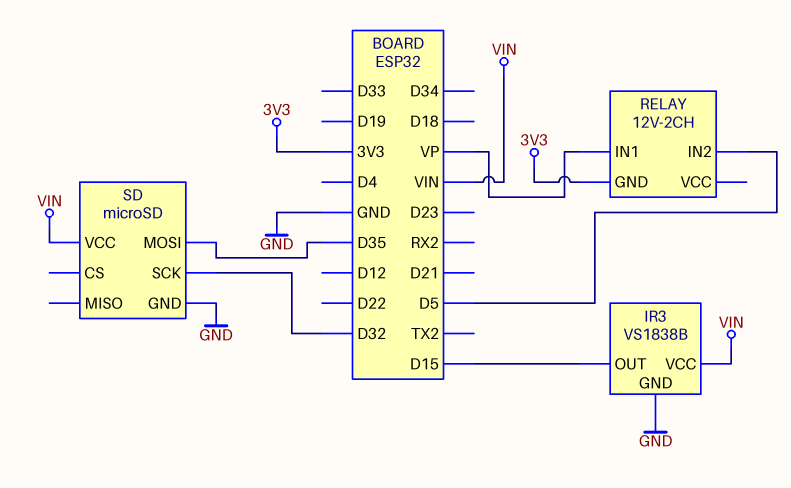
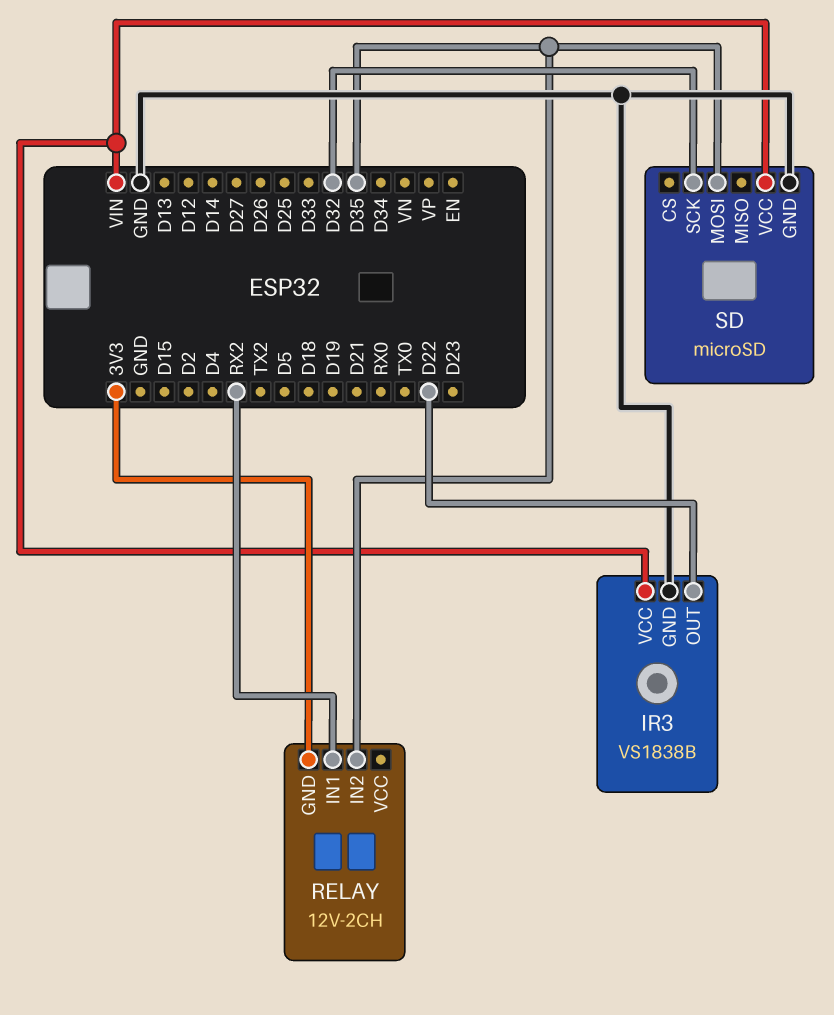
IR3 pin OUT: D15 -> D22
RELAY pin IN1: VP -> RX2
RELAY pin IN2: D5 -> D35

